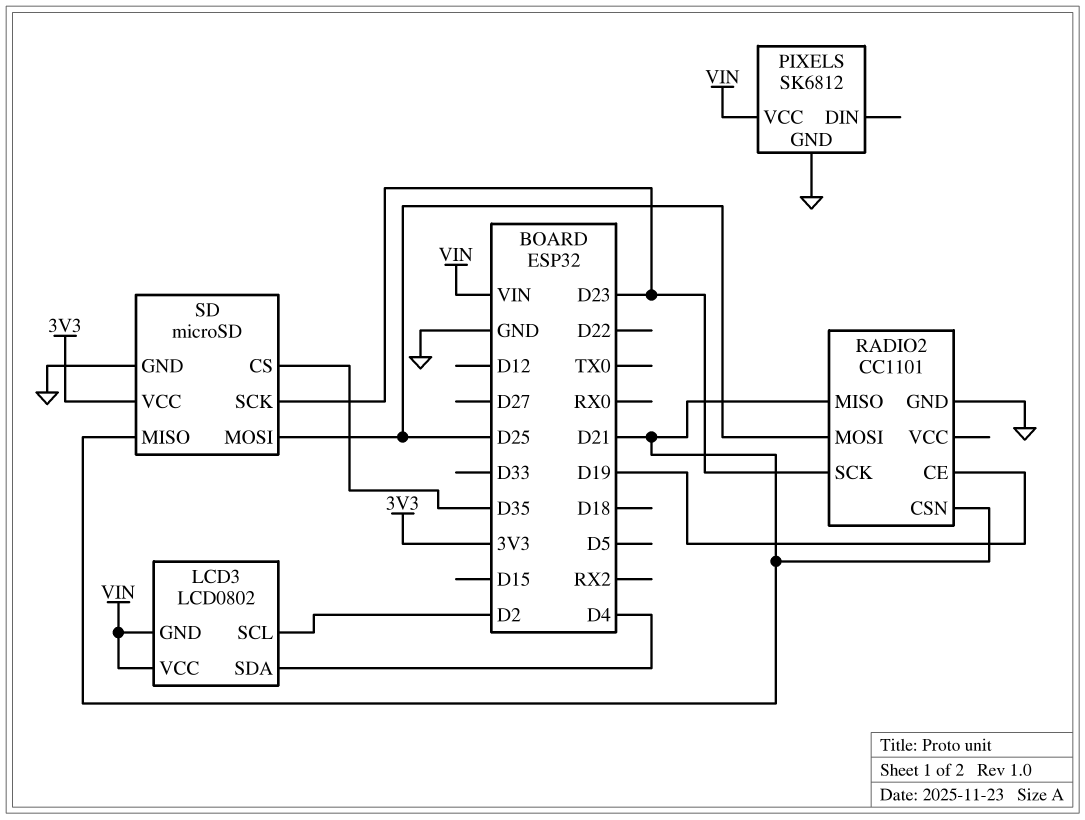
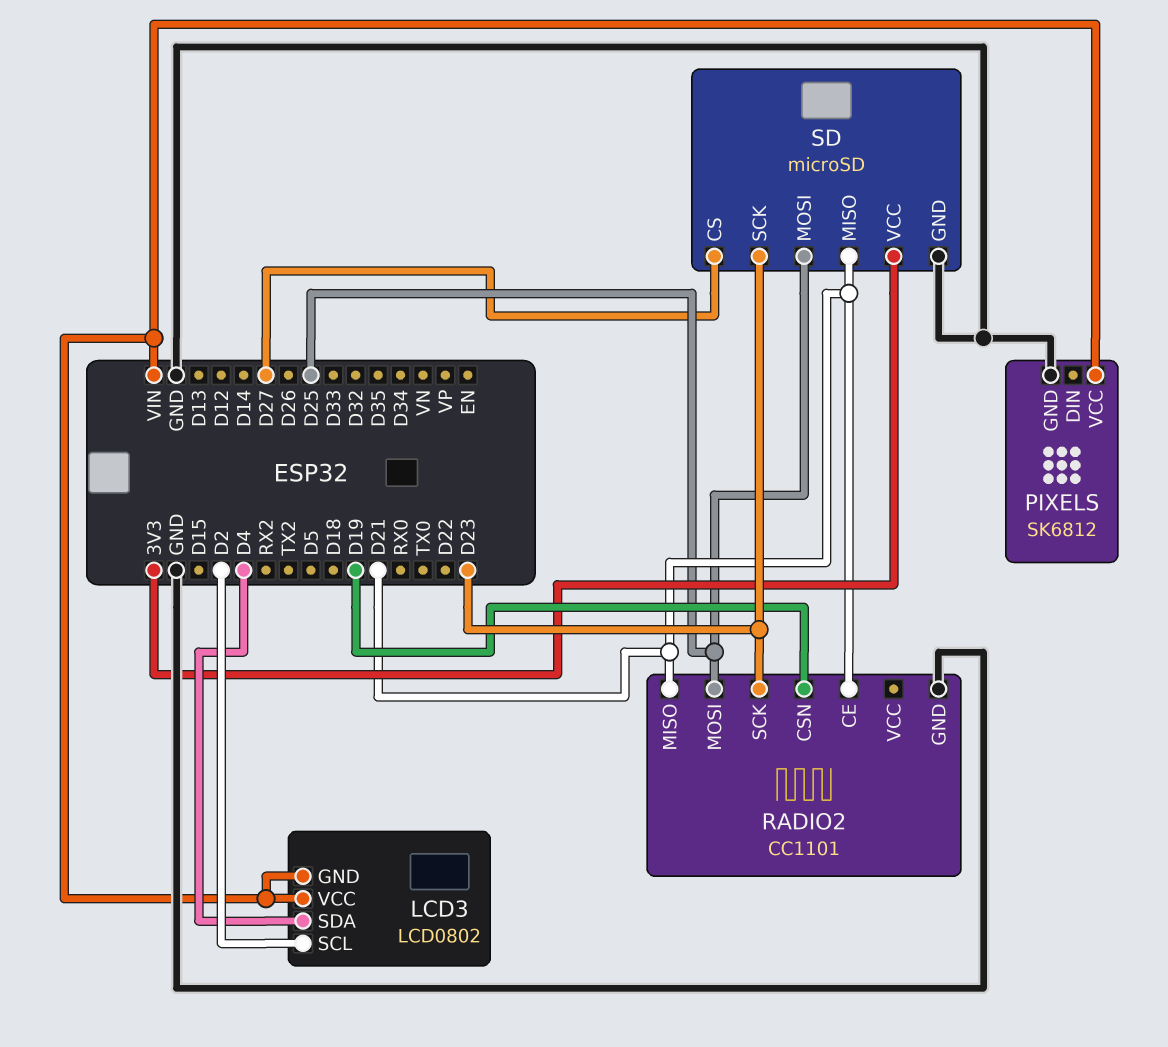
RADIO2 pin CE: D19 -> D21
RADIO2 pin CSN: D21 -> D19
SD pin CS: D35 -> D27

